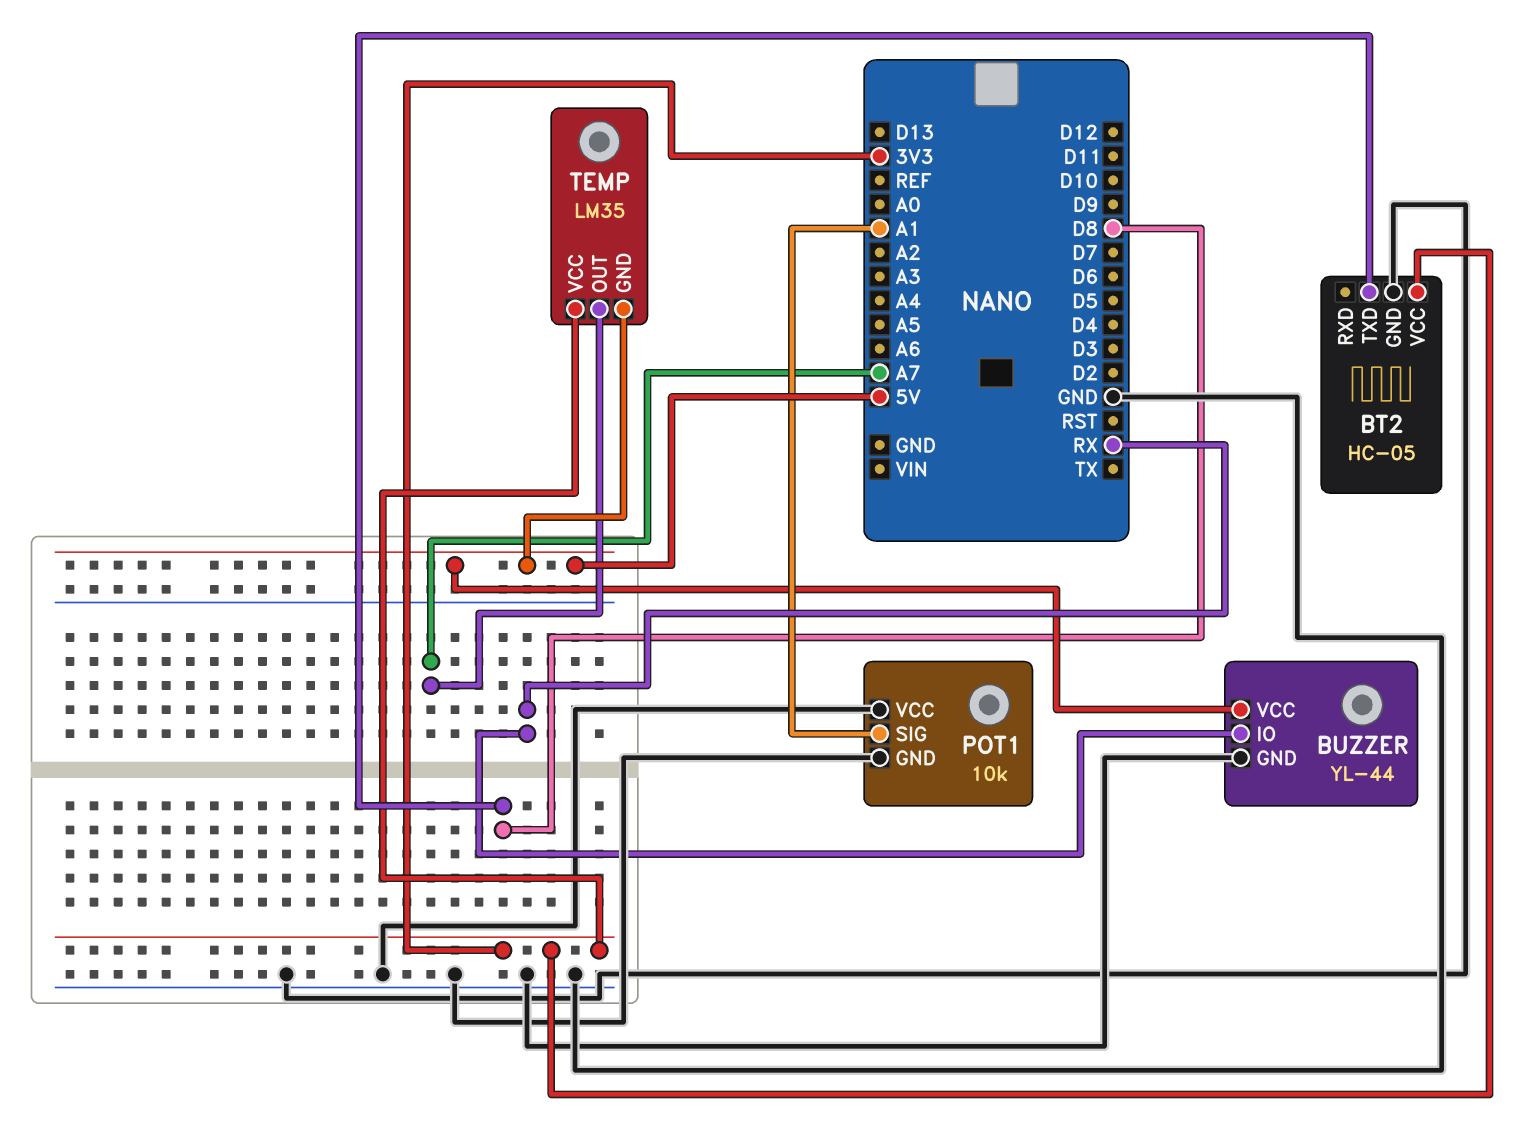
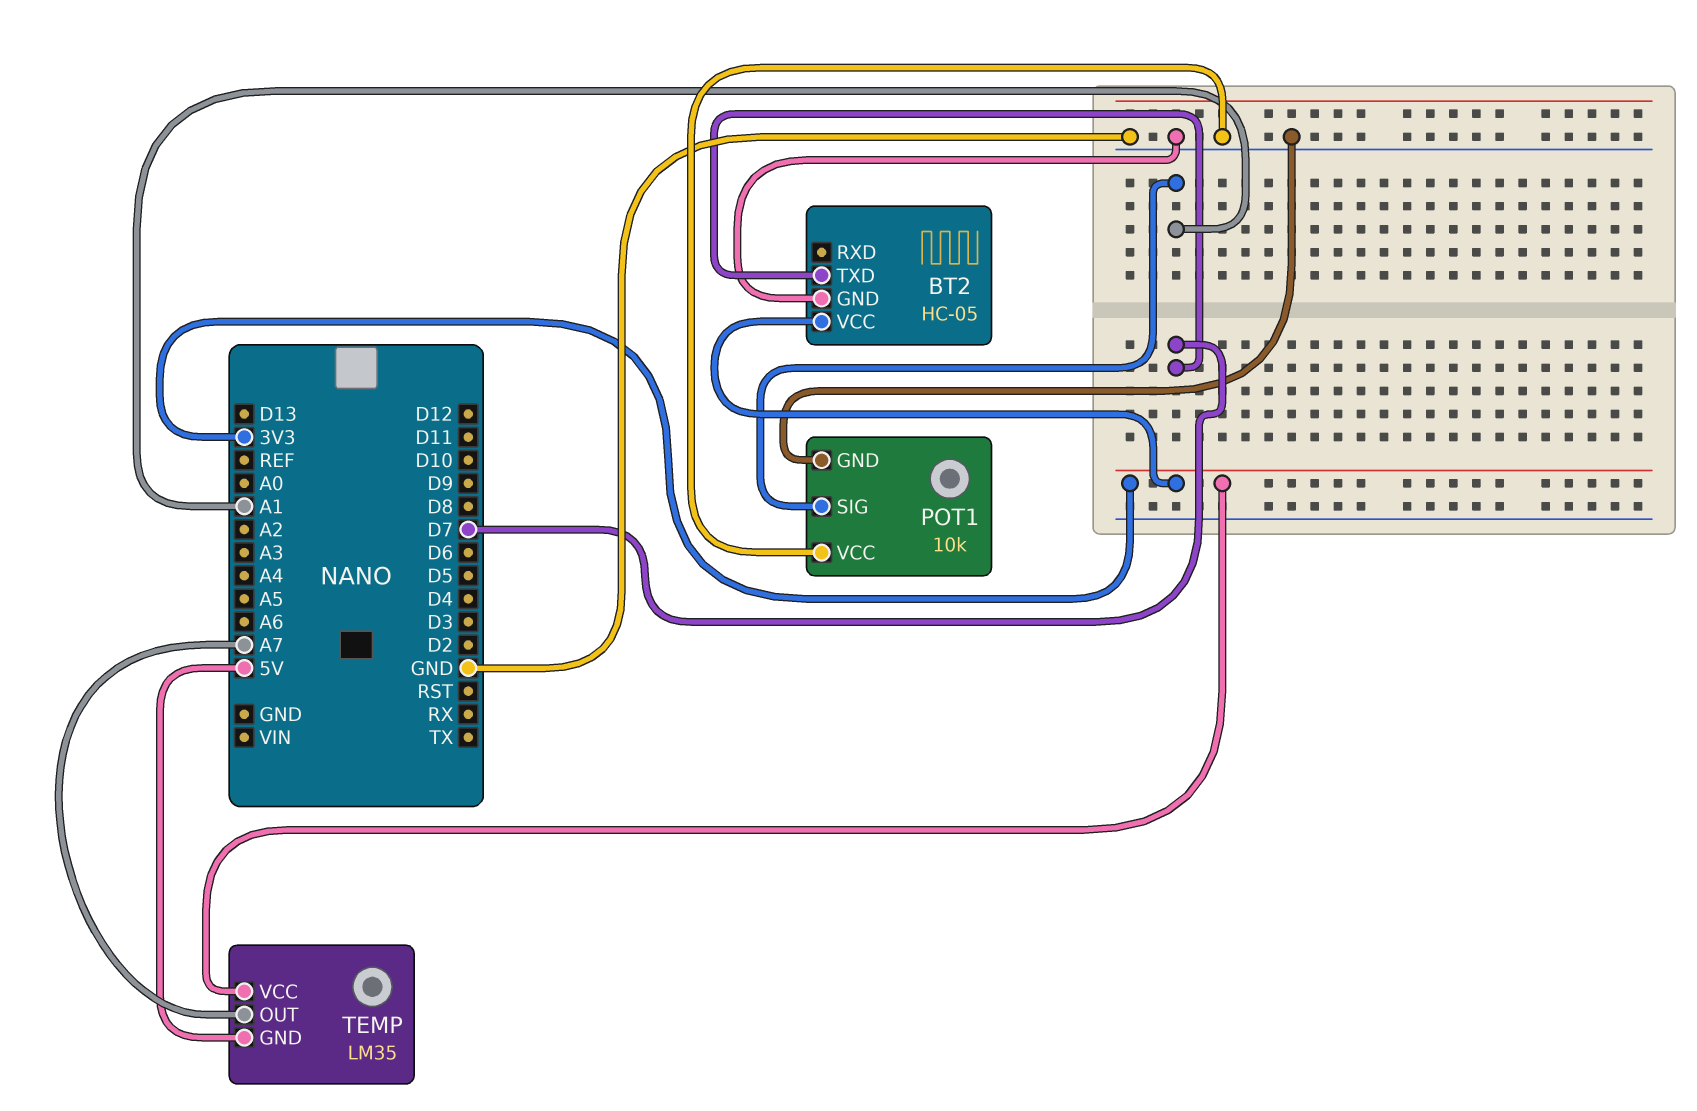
BT2 pin TXD: D8 -> D7
BUZZER: YL-44 -> none
BUZZER pin GND: GND -> none
BUZZER pin IO: RX -> none
BUZZER pin VCC: 5V -> none

